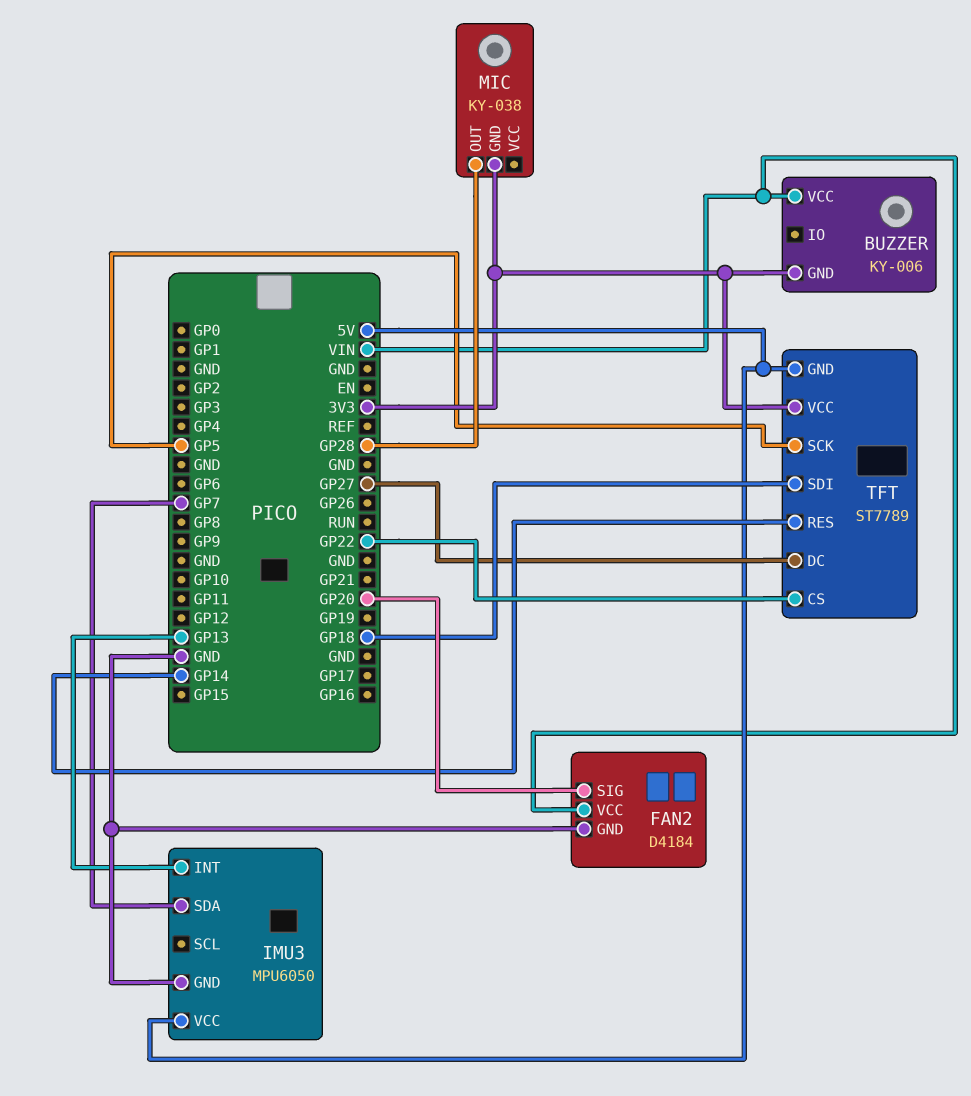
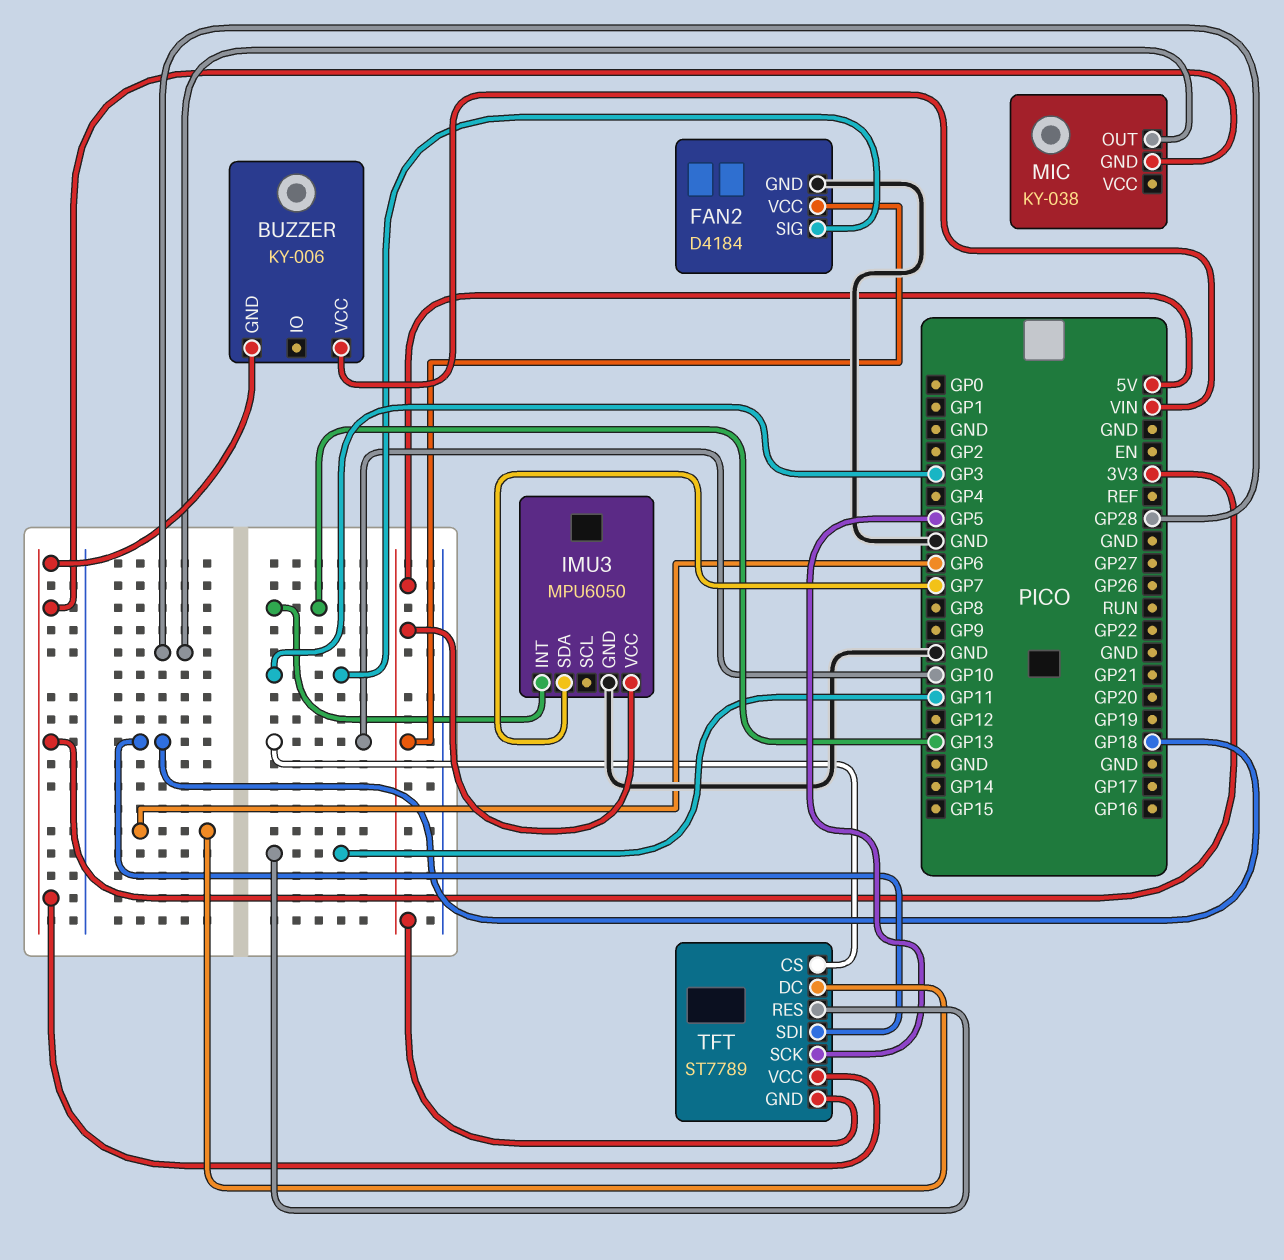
FAN2 pin SIG: GP20 -> GP3
FAN2 pin VCC: VIN -> 5V
TFT pin CS: GP22 -> GP10
TFT pin DC: GP27 -> GP6
TFT pin RES: GP14 -> GP11

